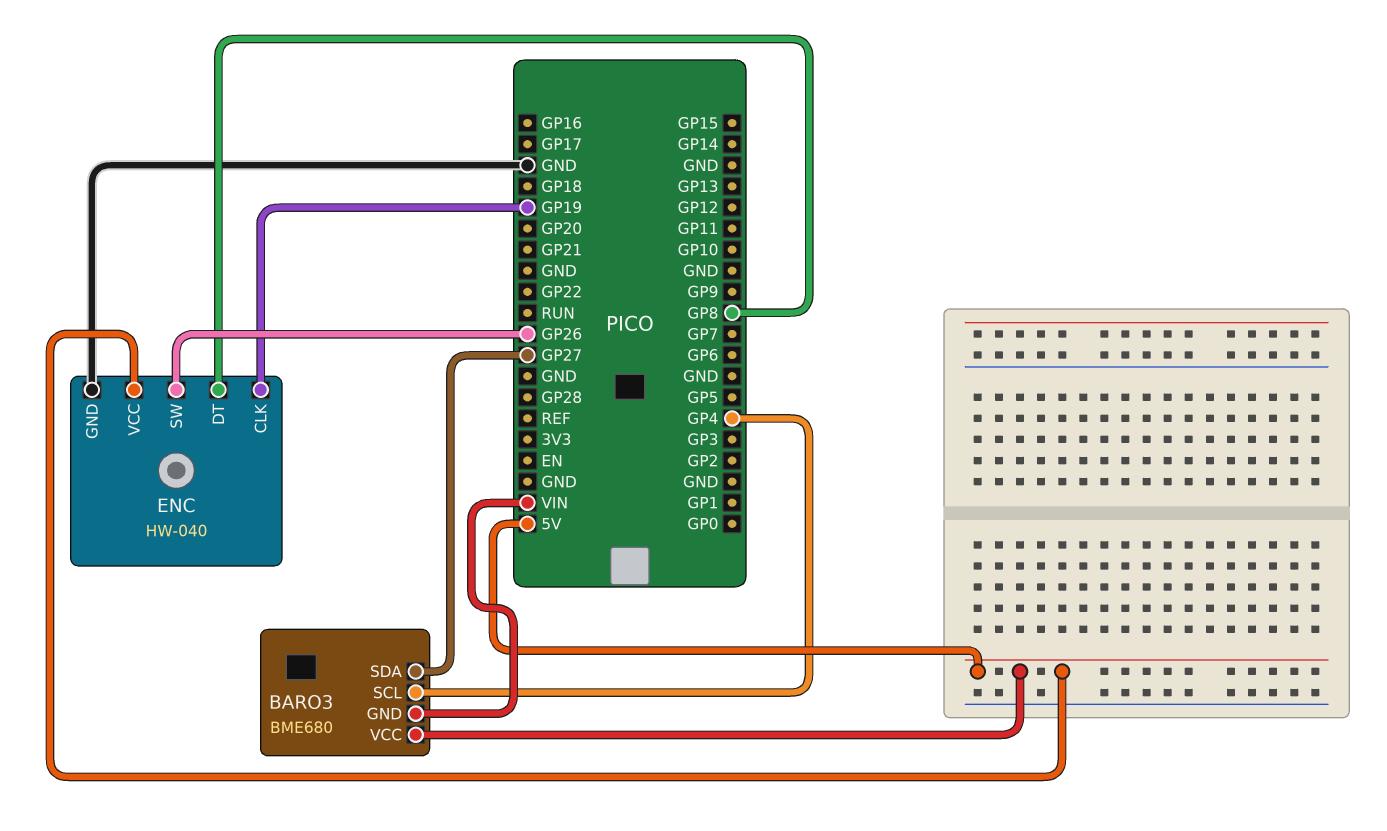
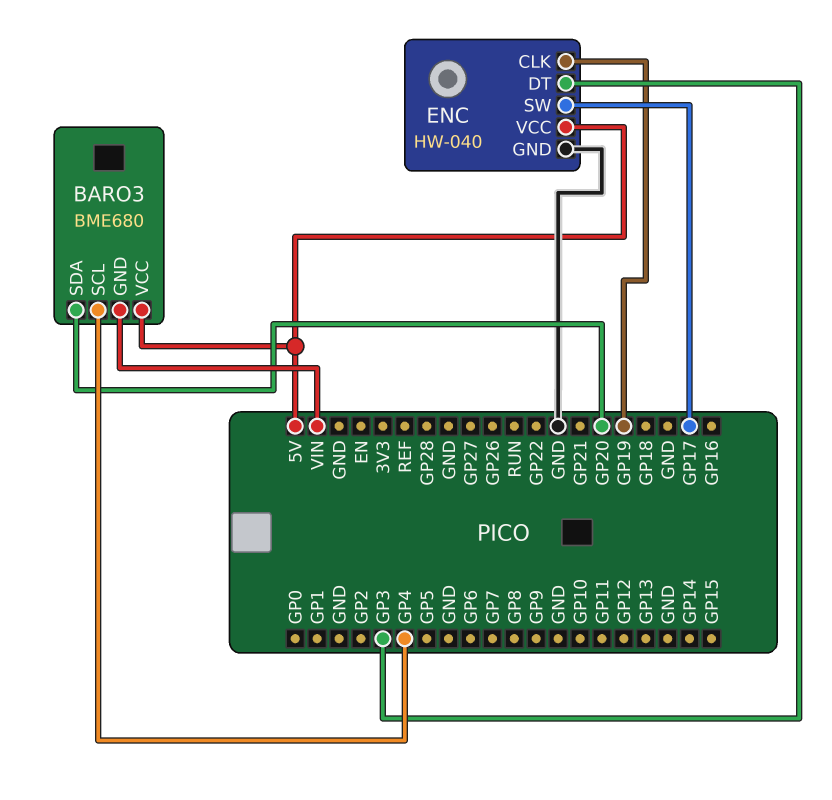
BARO3 pin SDA: GP27 -> GP20
ENC pin DT: GP8 -> GP3
ENC pin SW: GP26 -> GP17

